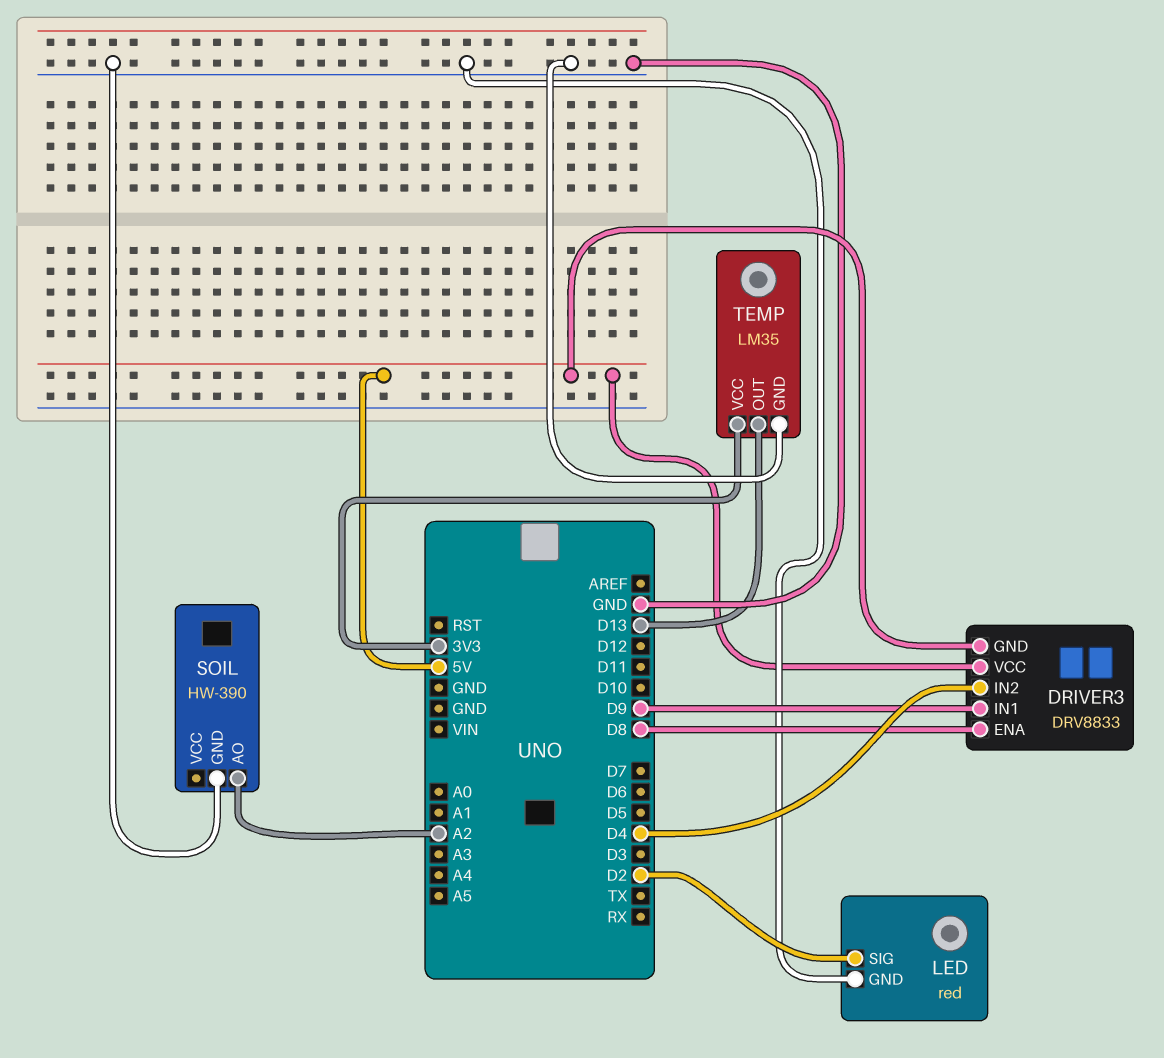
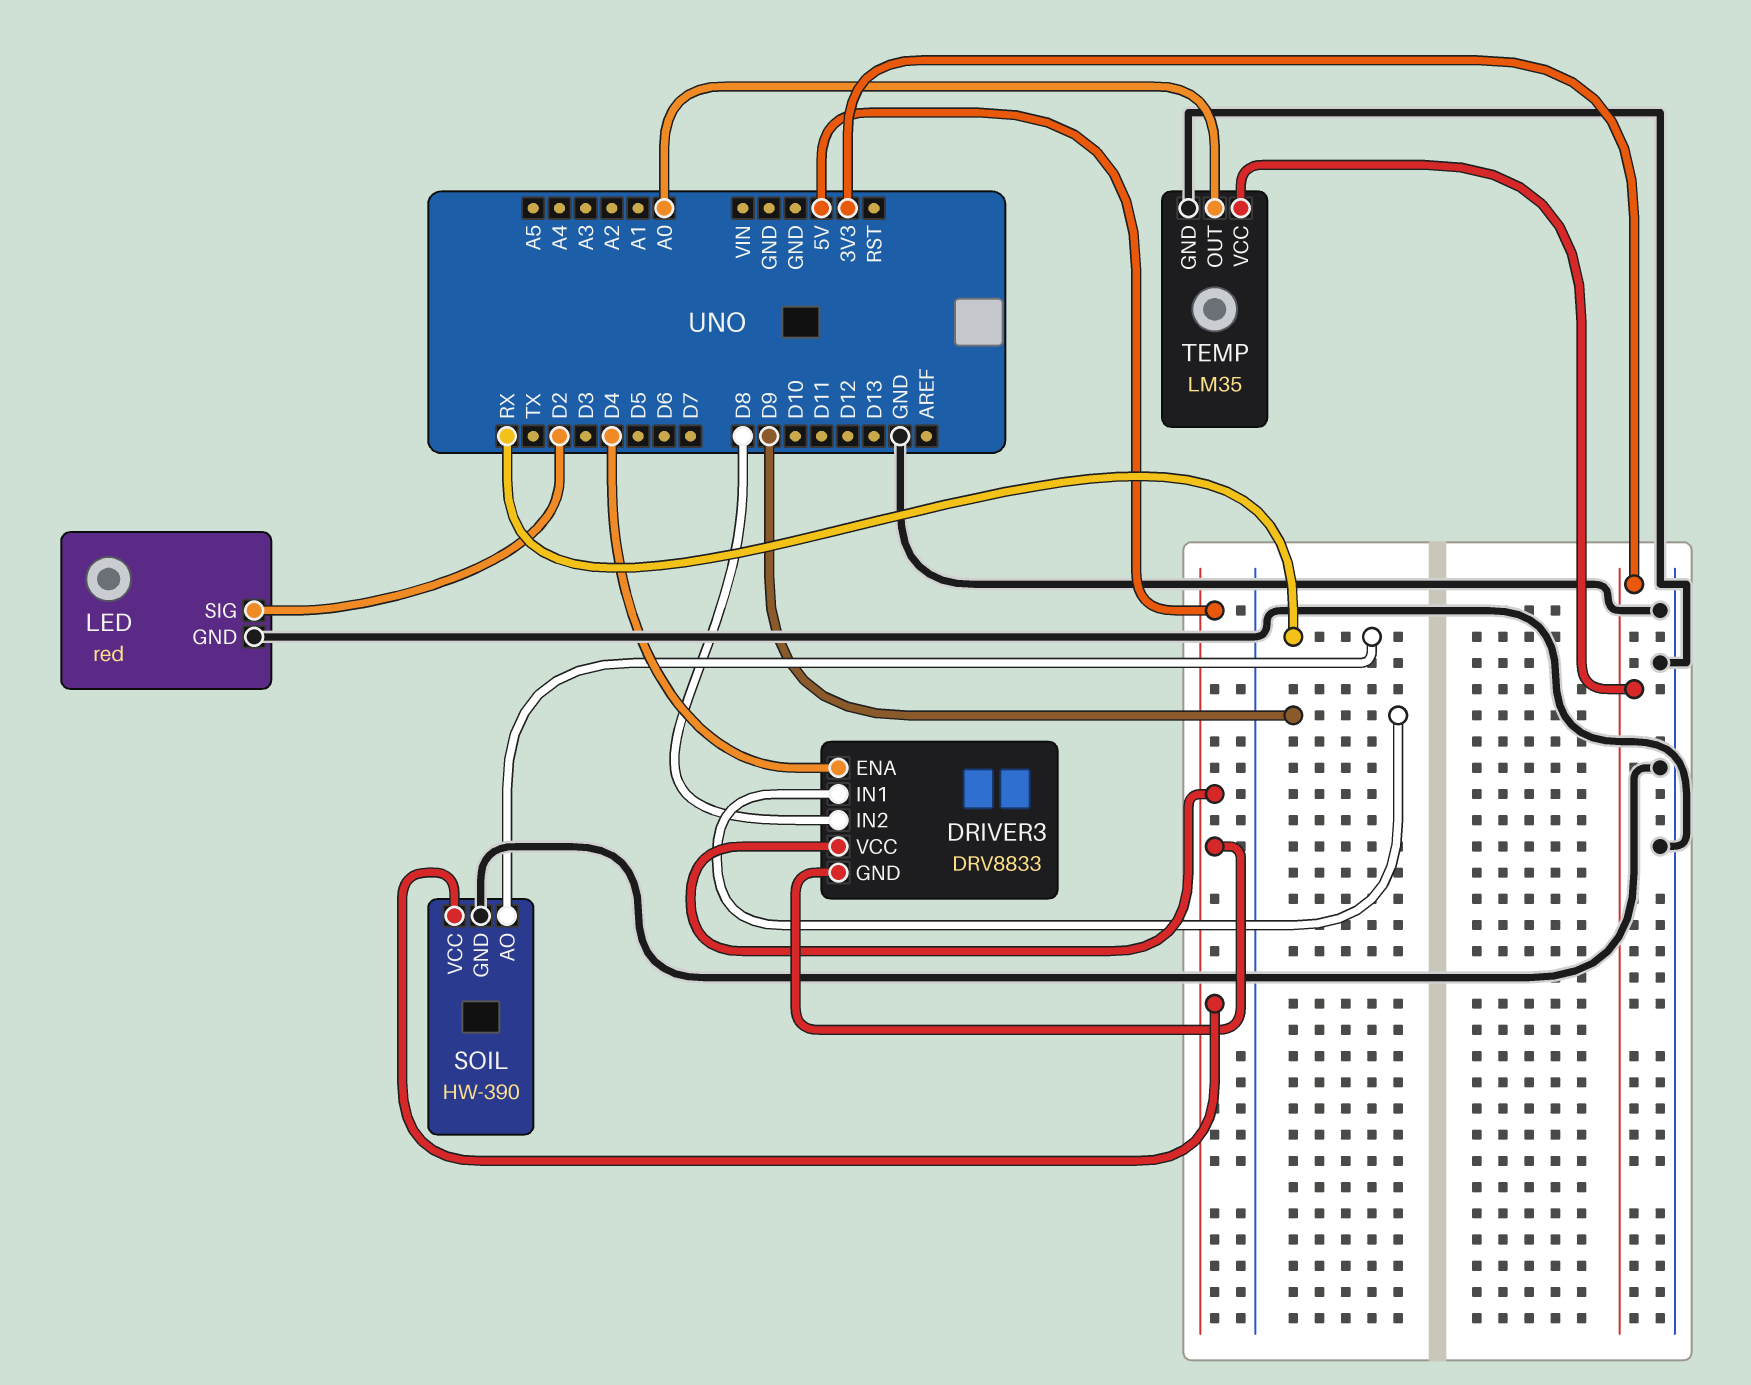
DRIVER3 pin ENA: D8 -> D4
DRIVER3 pin IN2: D4 -> D8
SOIL pin AO: A2 -> RX
SOIL pin VCC: none -> 5V
TEMP pin OUT: D13 -> A0

